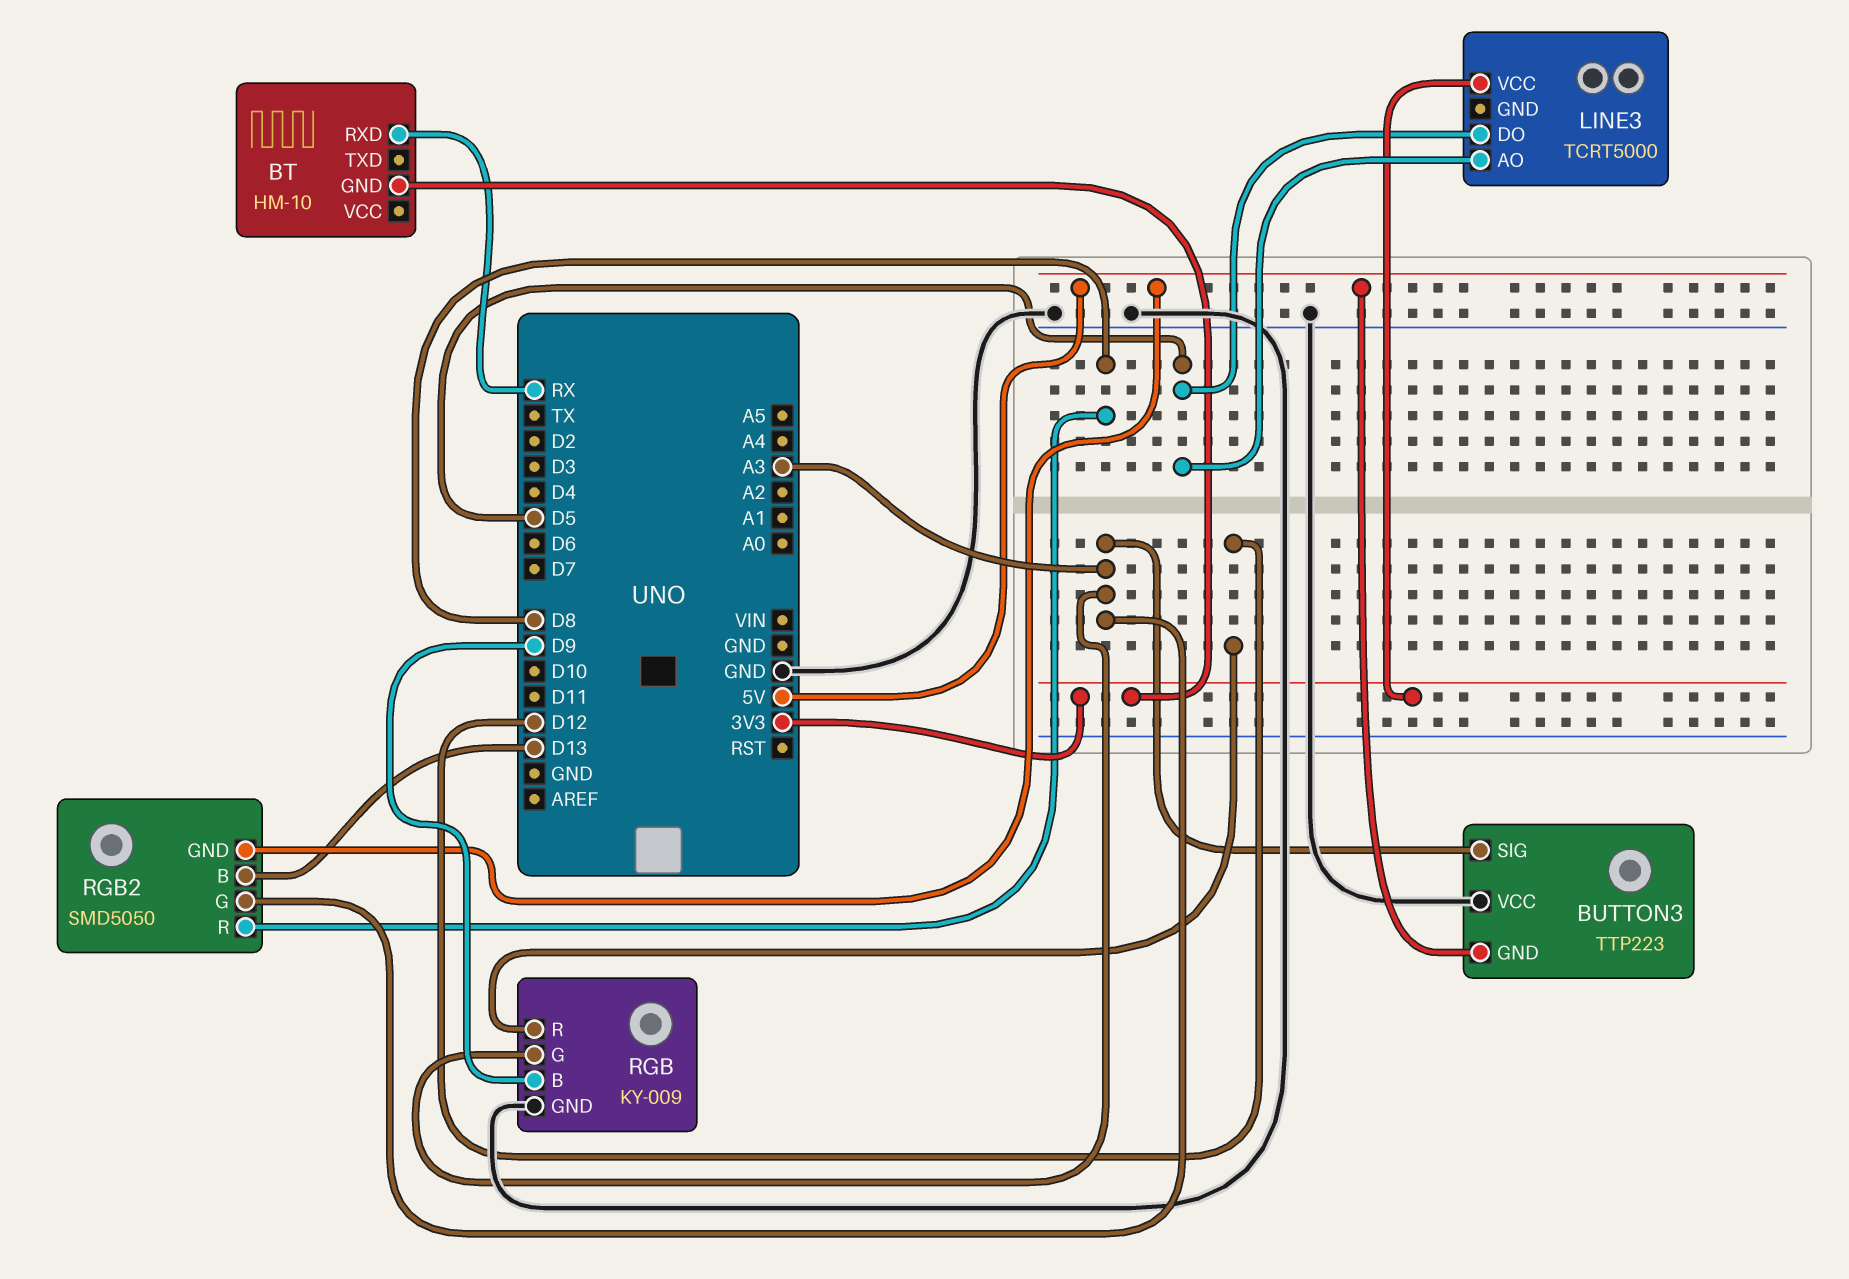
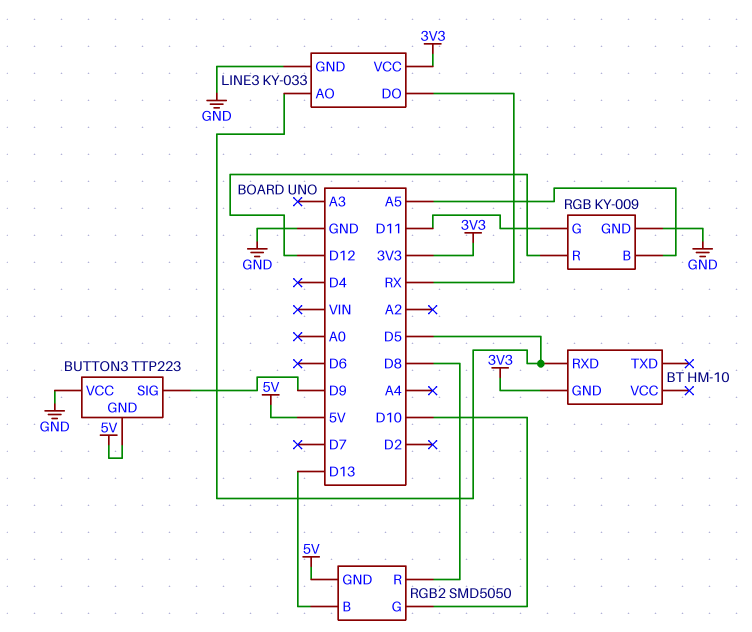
BT pin RXD: RX -> D5
BUTTON3 pin SIG: A3 -> D9
LINE3: TCRT5000 -> KY-033
LINE3 pin DO: D5 -> RX
LINE3 pin GND: none -> GND
RGB pin B: D9 -> A5
RGB pin G: A3 -> D11
RGB2 pin G: A3 -> D10

